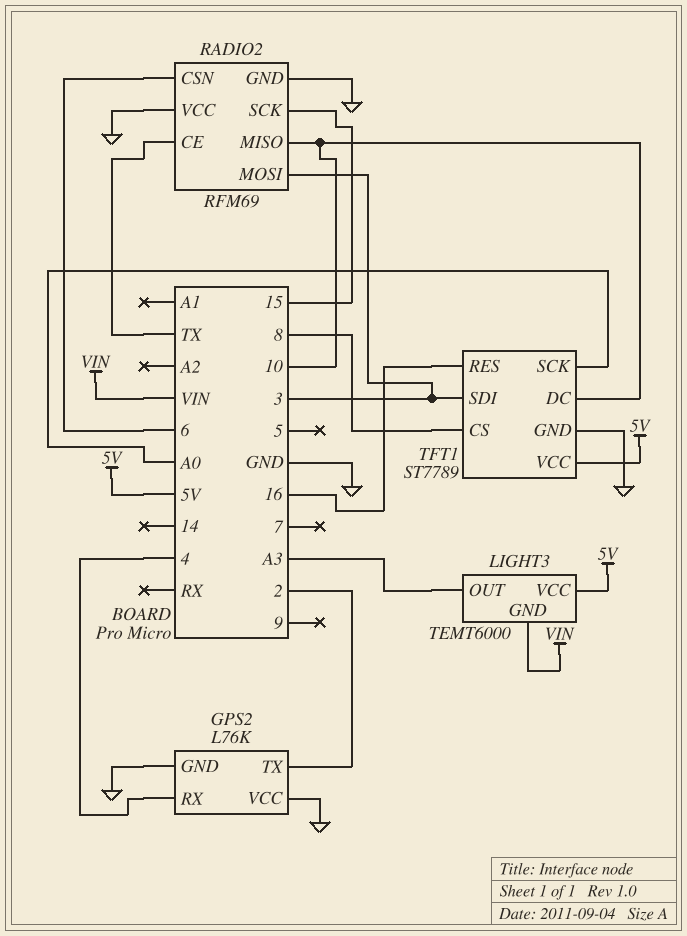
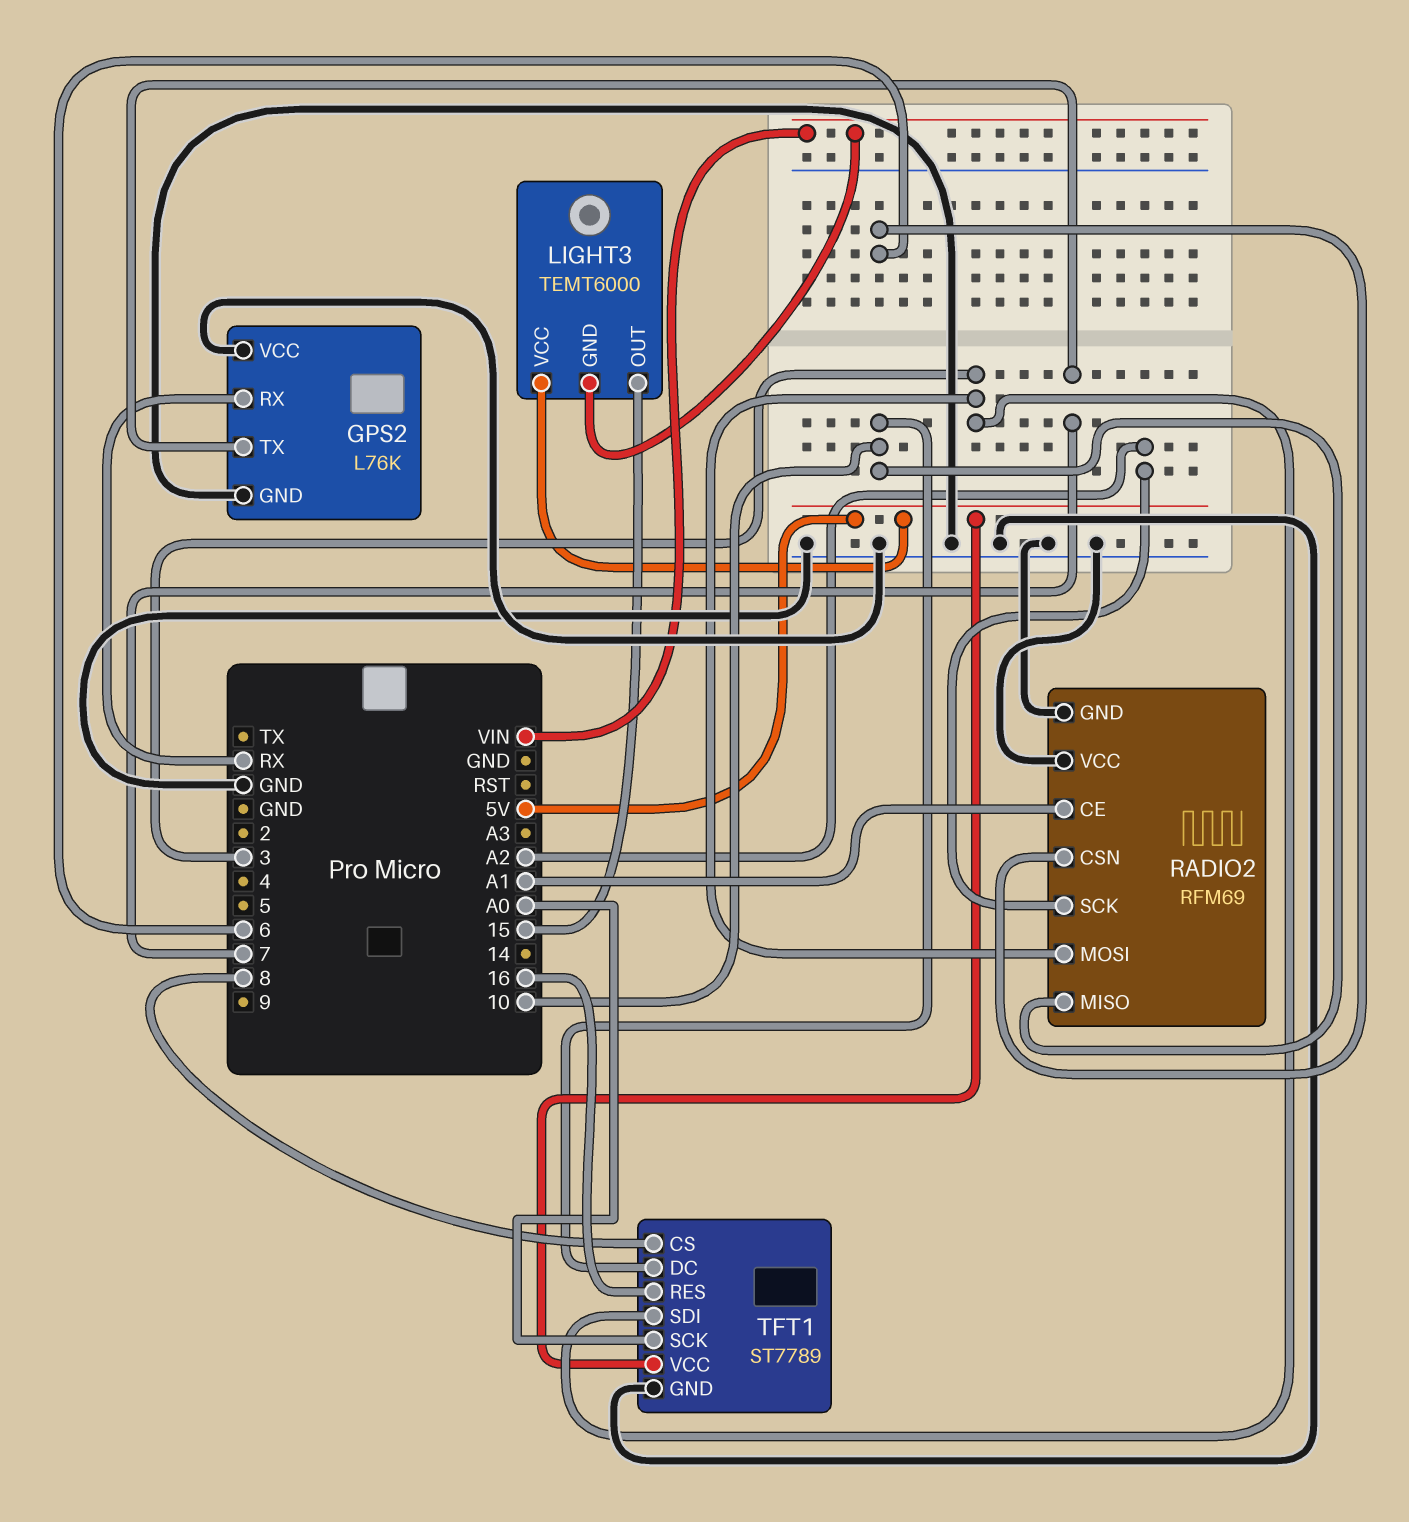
GPS2 pin RX: 4 -> RX
GPS2 pin TX: 2 -> 7
LIGHT3 pin OUT: A3 -> 15
RADIO2 pin CE: TX -> A1
RADIO2 pin SCK: 15 -> A2

